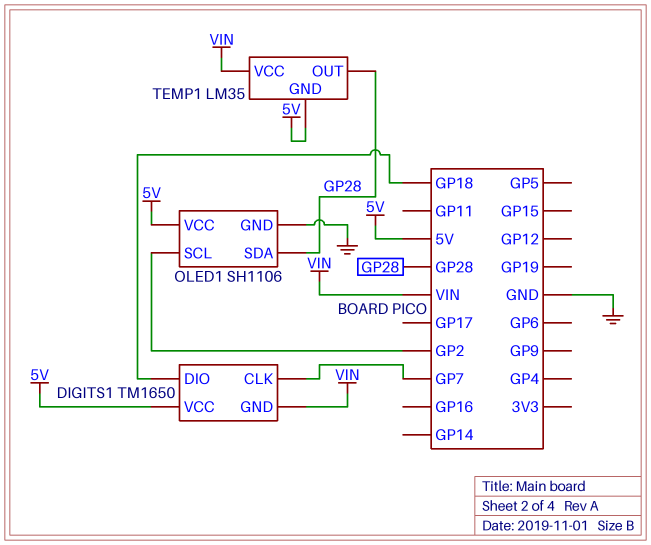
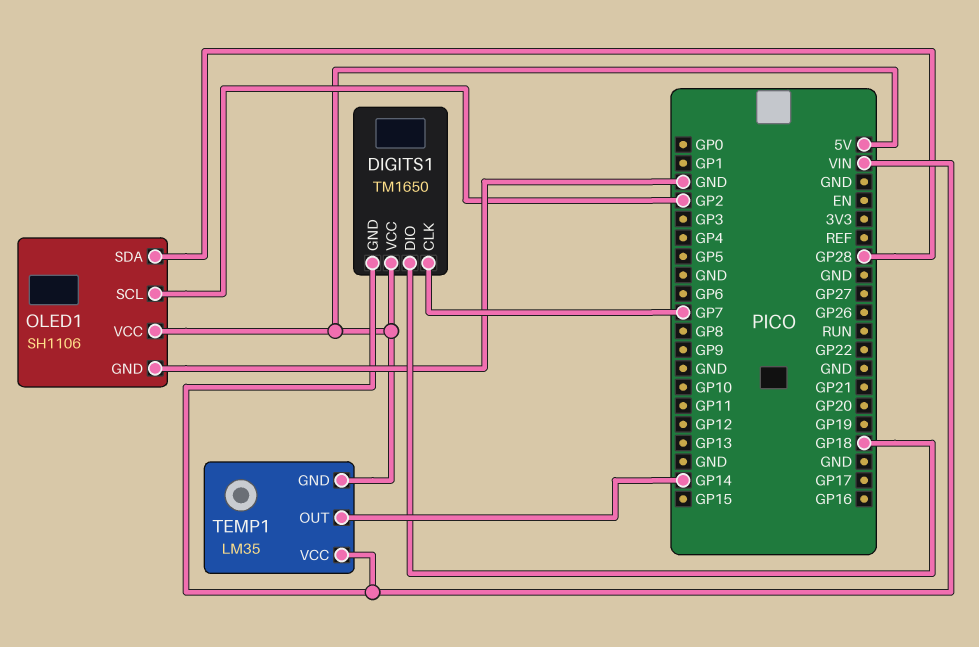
TEMP1 pin OUT: GP28 -> GP14

